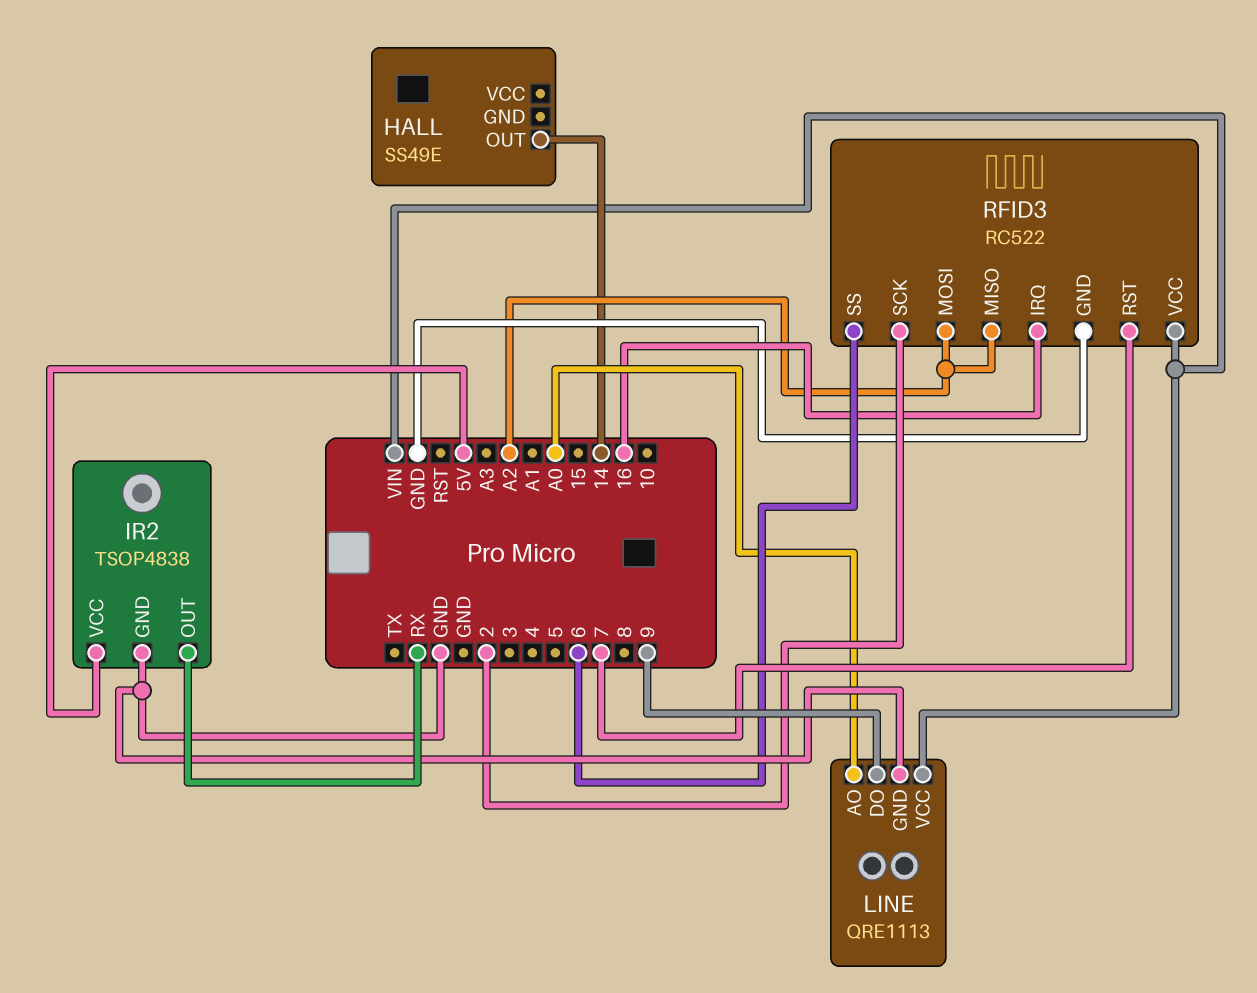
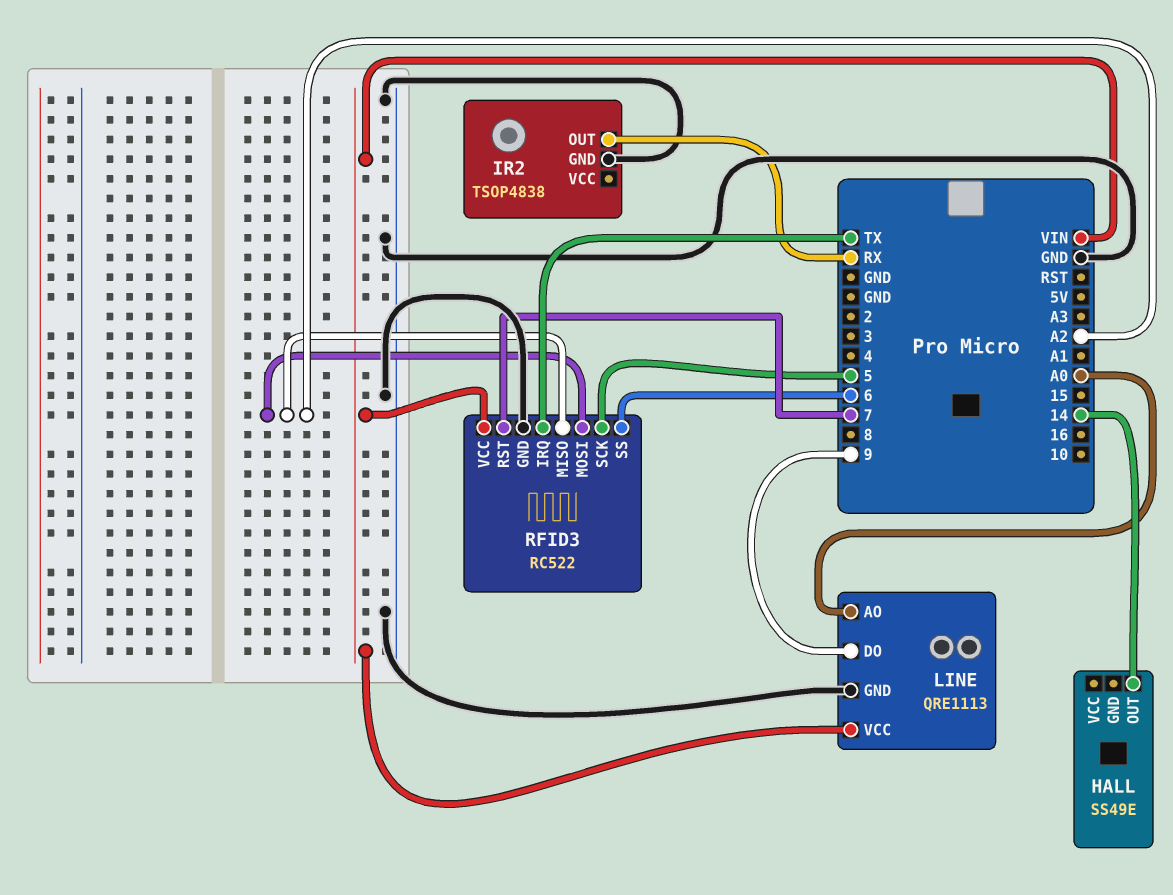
IR2 pin VCC: 5V -> none
RFID3 pin IRQ: 16 -> TX
RFID3 pin SCK: 2 -> 5

